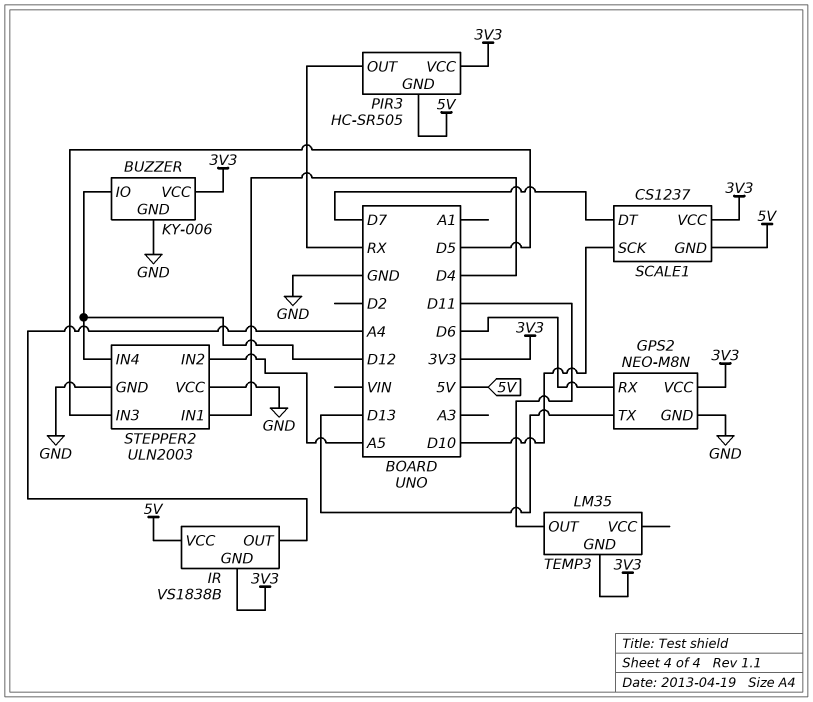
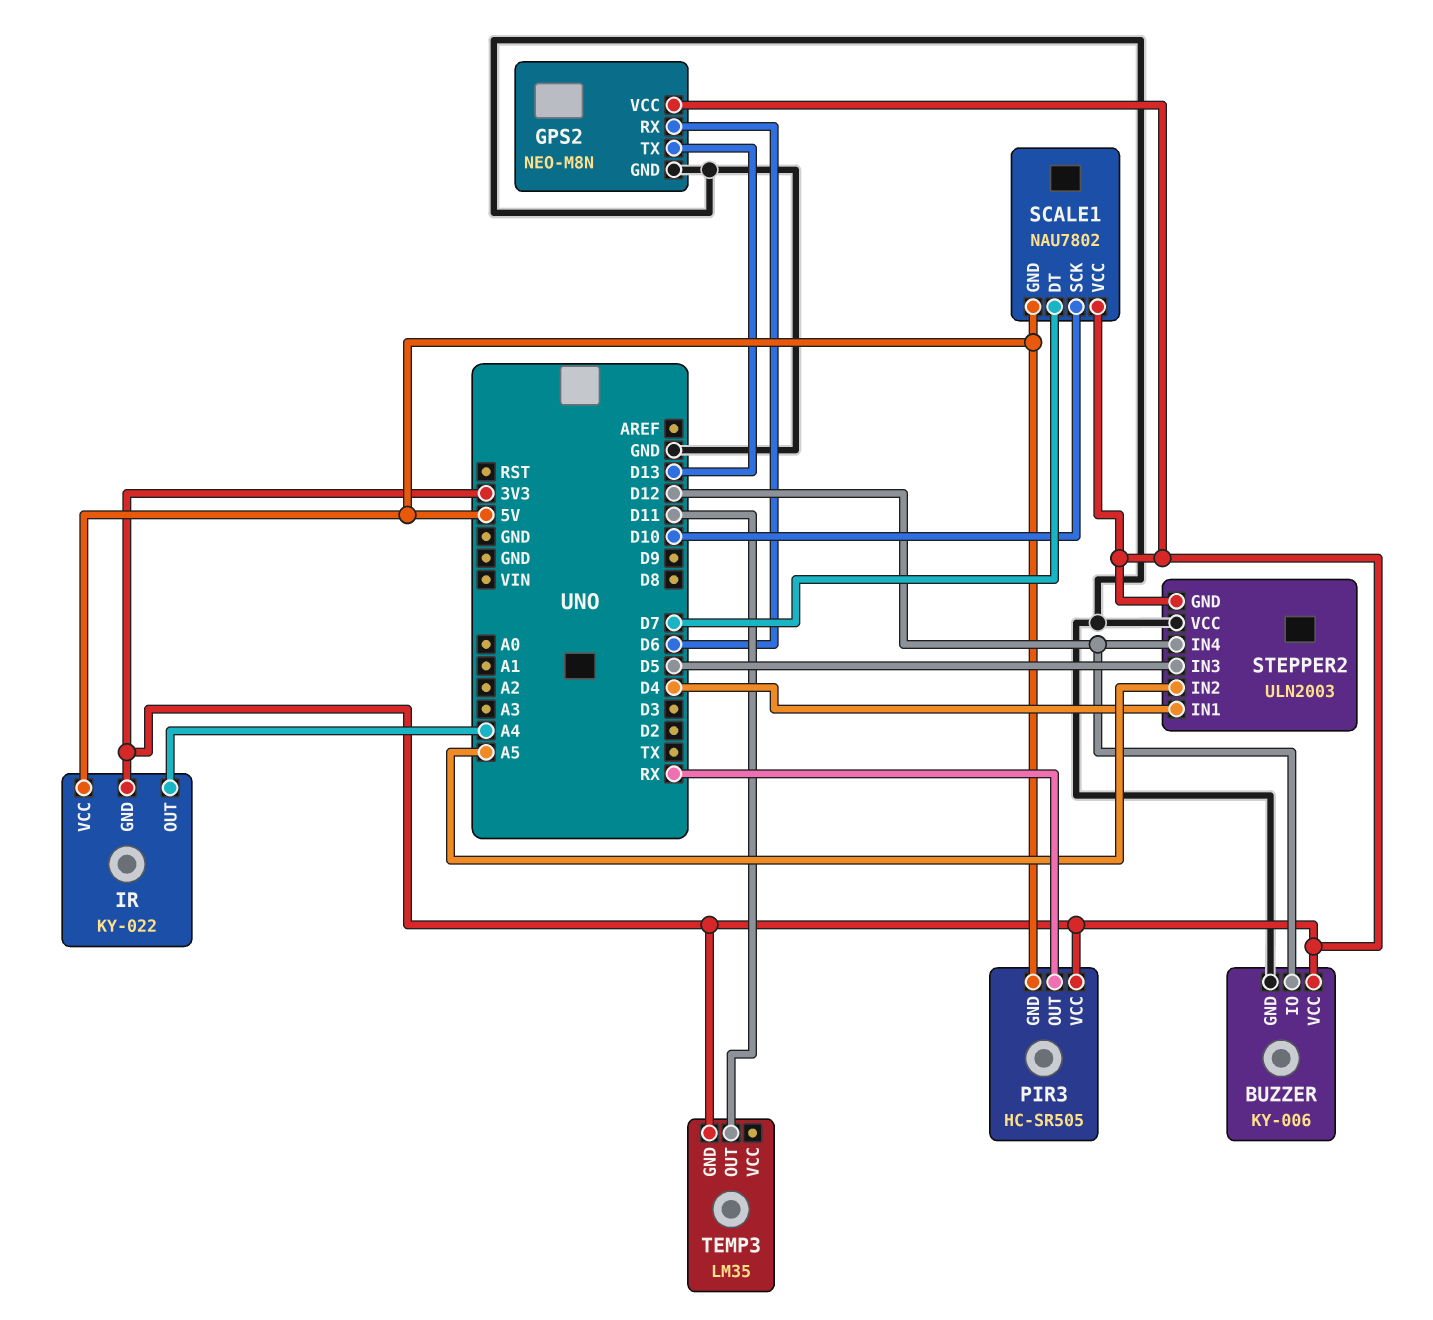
IR: VS1838B -> KY-022
SCALE1: CS1237 -> NAU7802
STEPPER2 pin GND: GND -> 3V3

